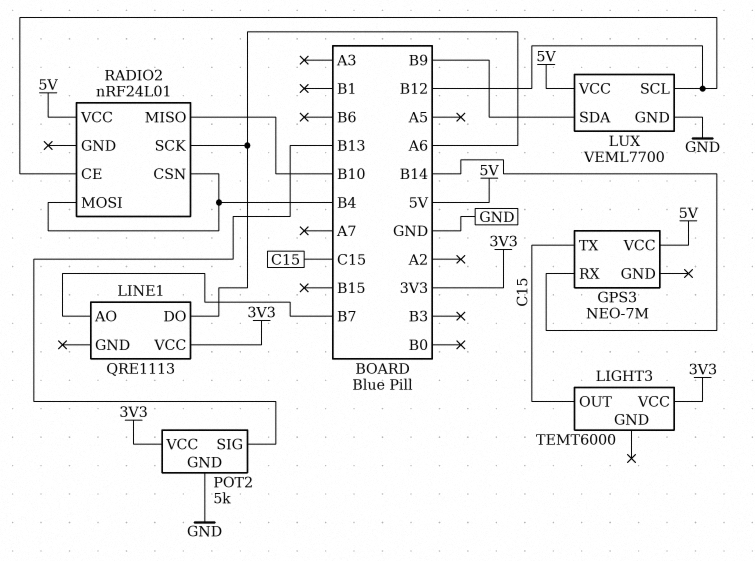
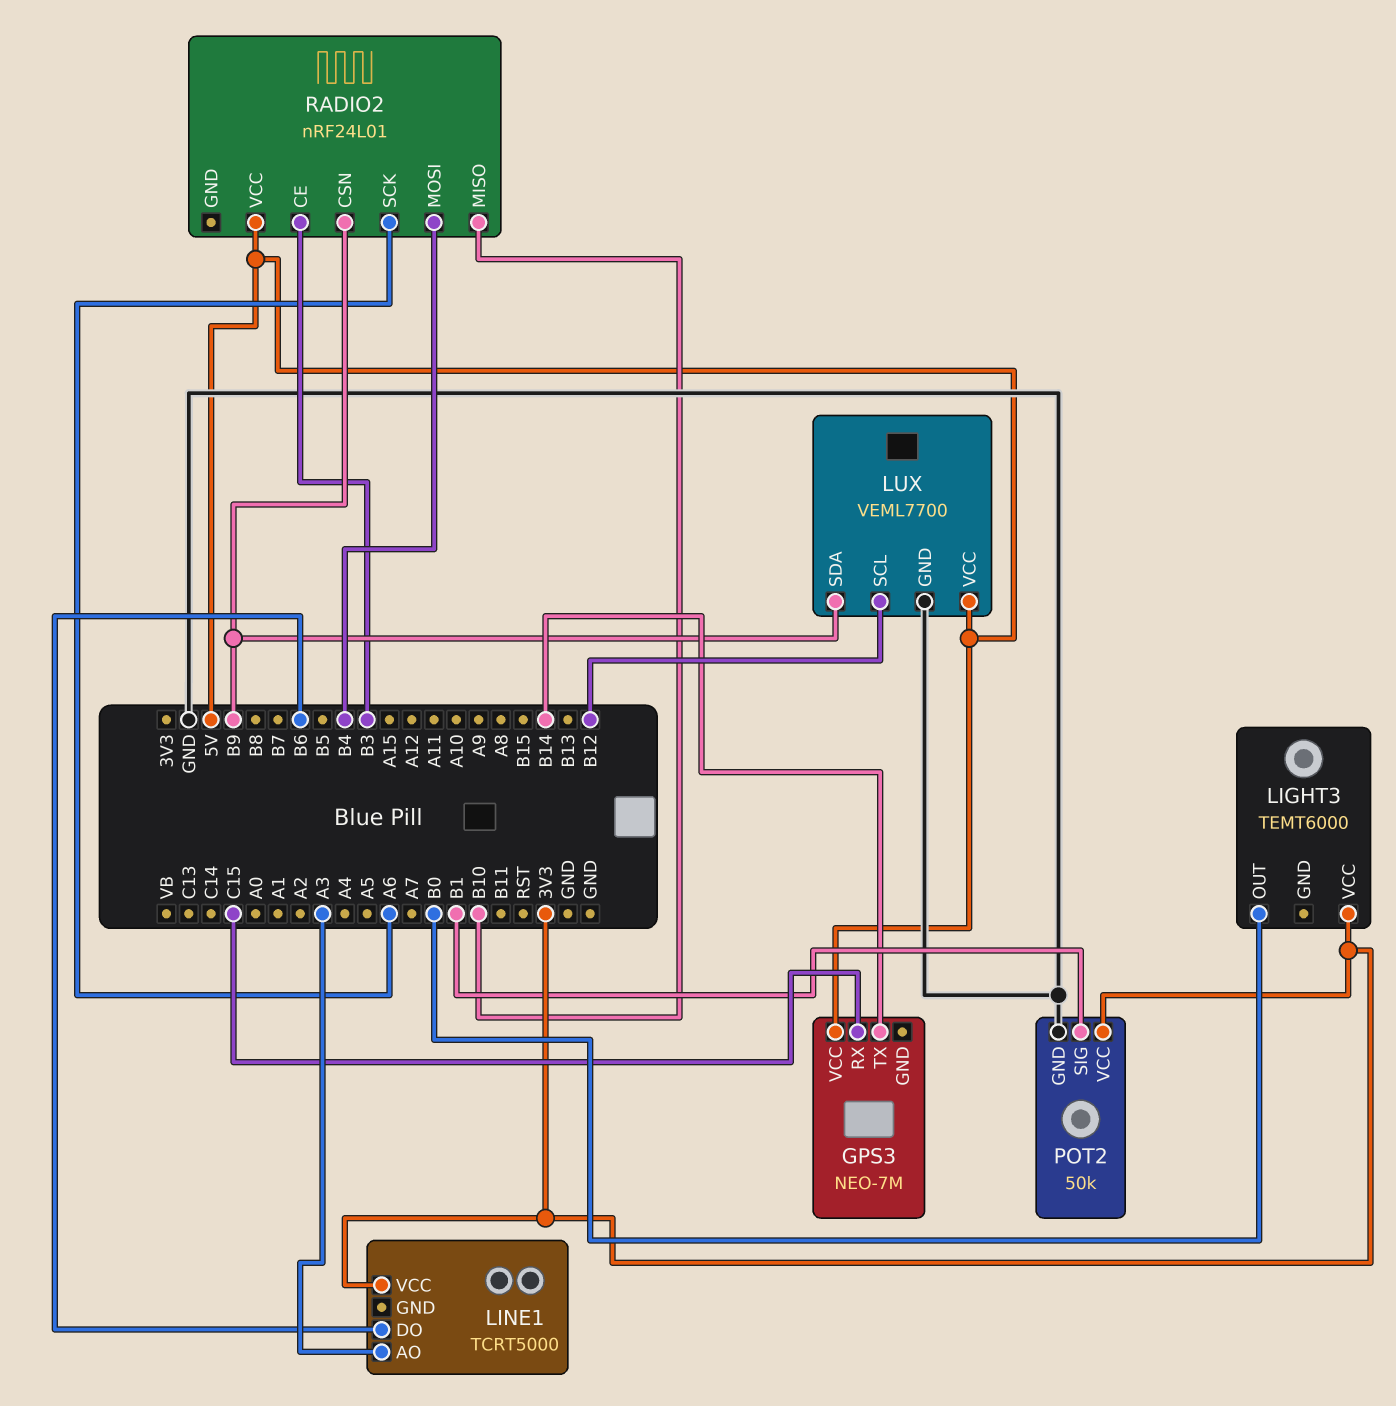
GPS3 pin RX: B14 -> C15
GPS3 pin TX: C15 -> B14
LIGHT3 pin OUT: C15 -> B0
LINE1: QRE1113 -> TCRT5000
LINE1 pin AO: B7 -> A3
LINE1 pin DO: A6 -> B6
POT2: 5k -> 50k
POT2 pin SIG: B13 -> B1
RADIO2 pin CE: B12 -> B3
RADIO2 pin CSN: B4 -> B9

